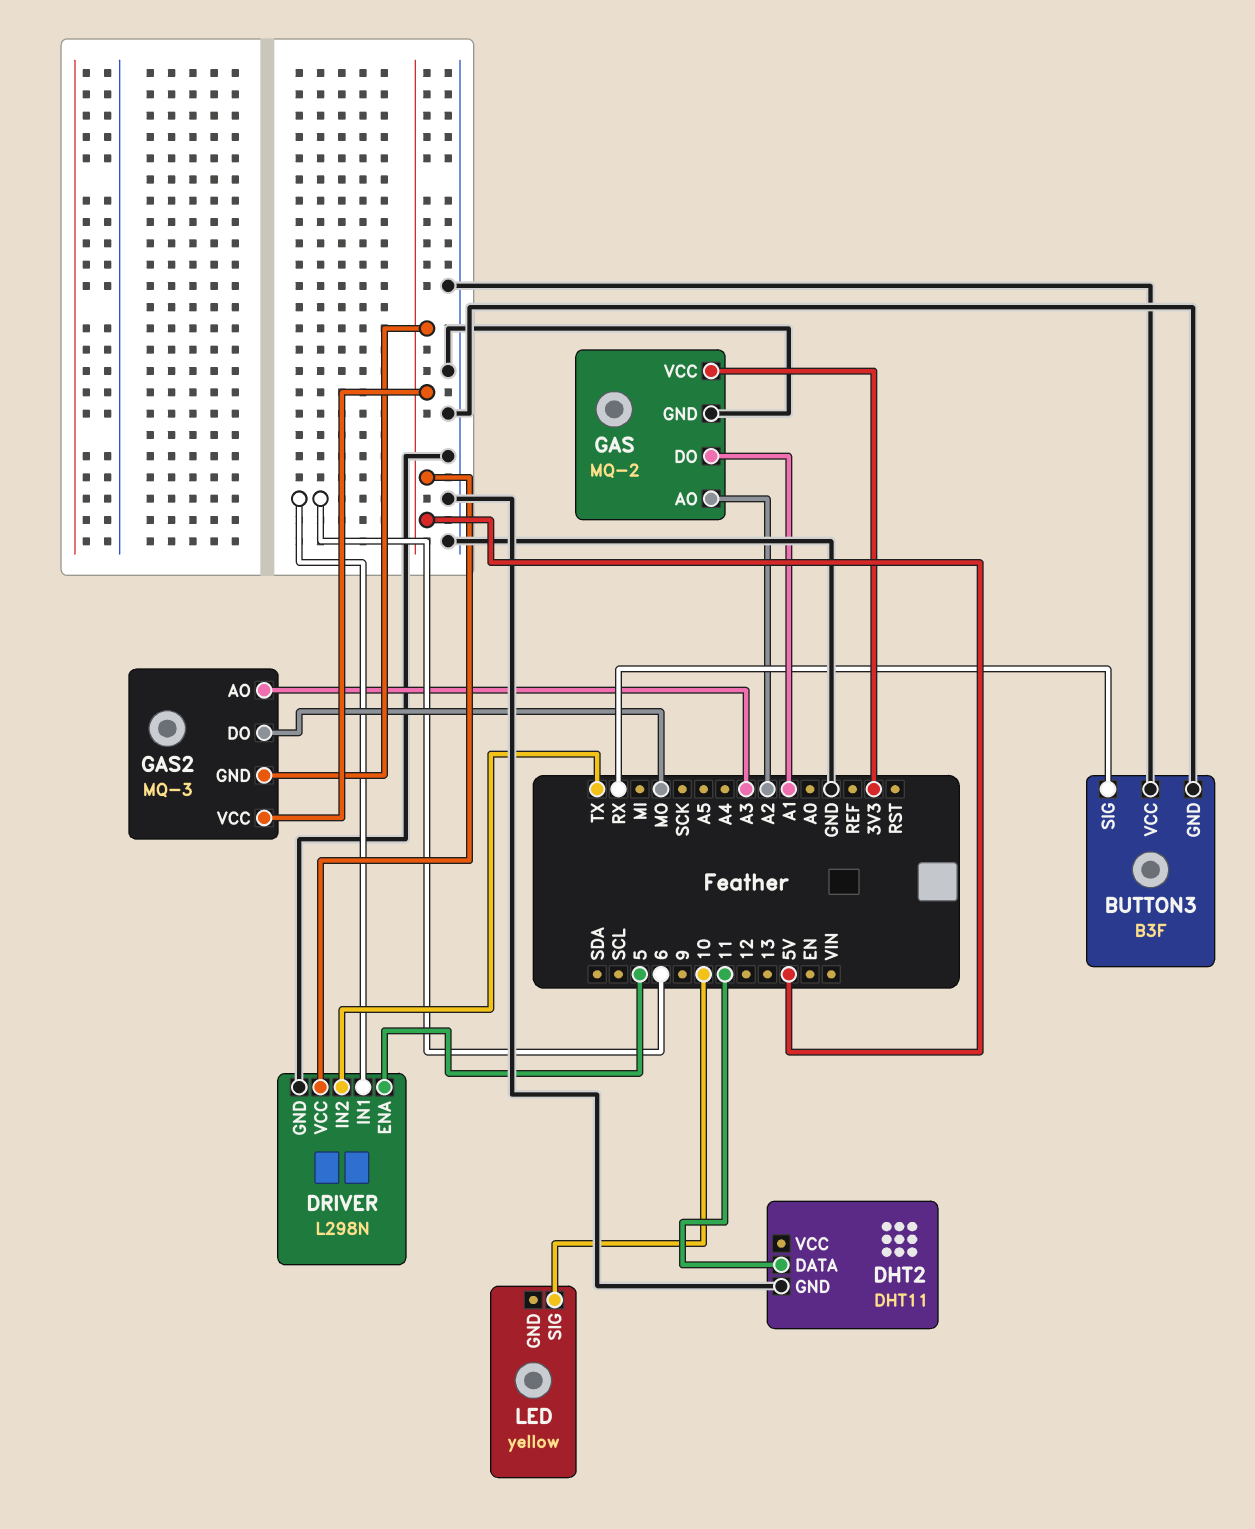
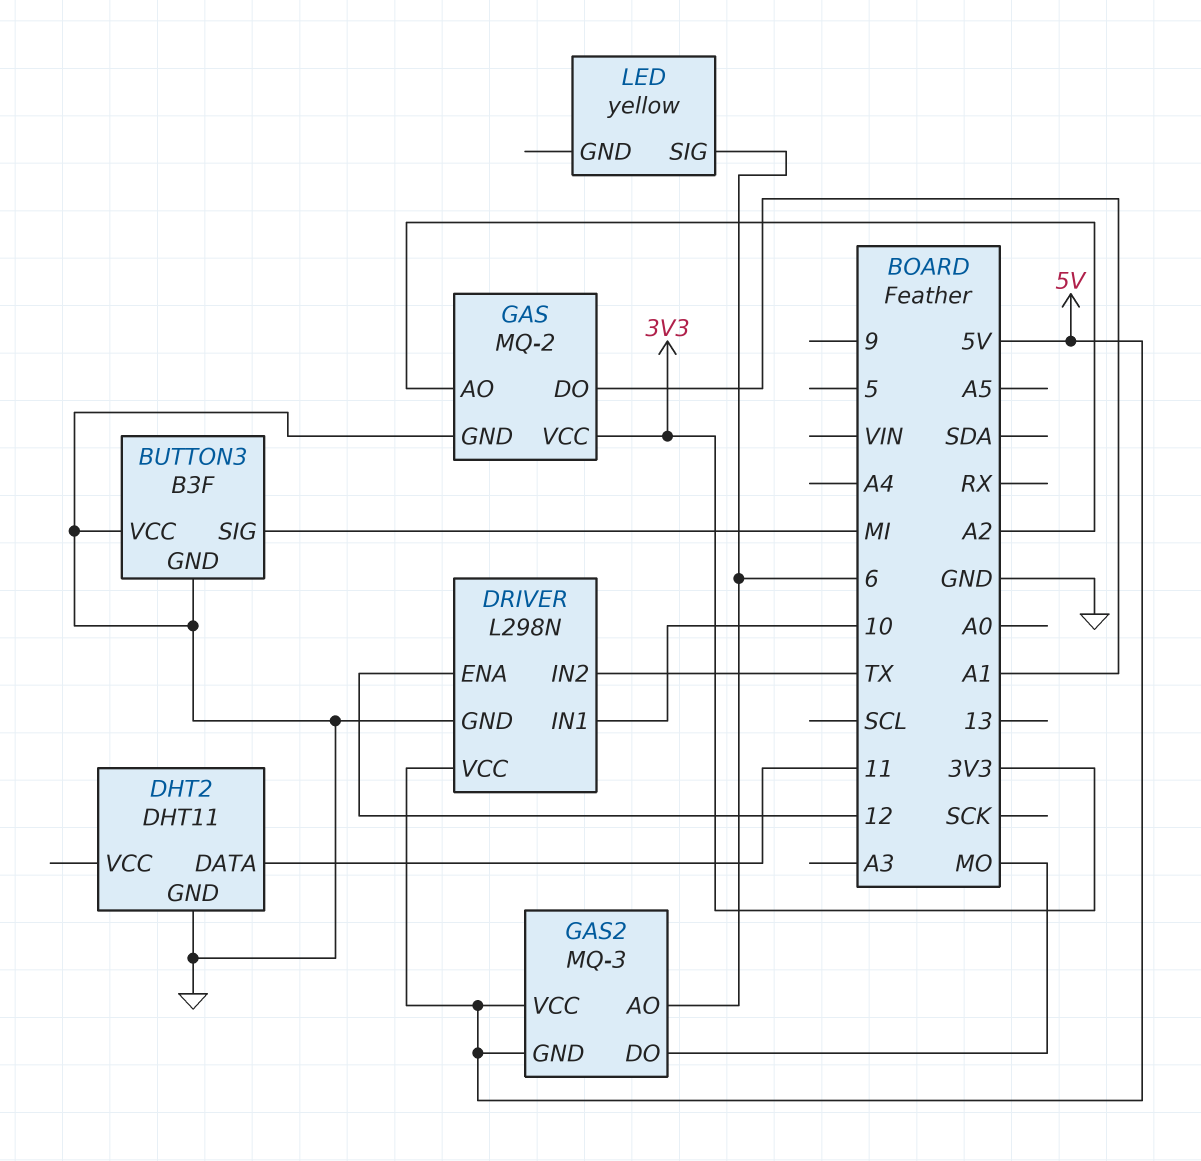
BUTTON3 pin SIG: RX -> MI
DRIVER pin ENA: 5 -> 12
DRIVER pin IN1: 6 -> 10
GAS2 pin AO: A3 -> 6
LED pin SIG: 10 -> 6

